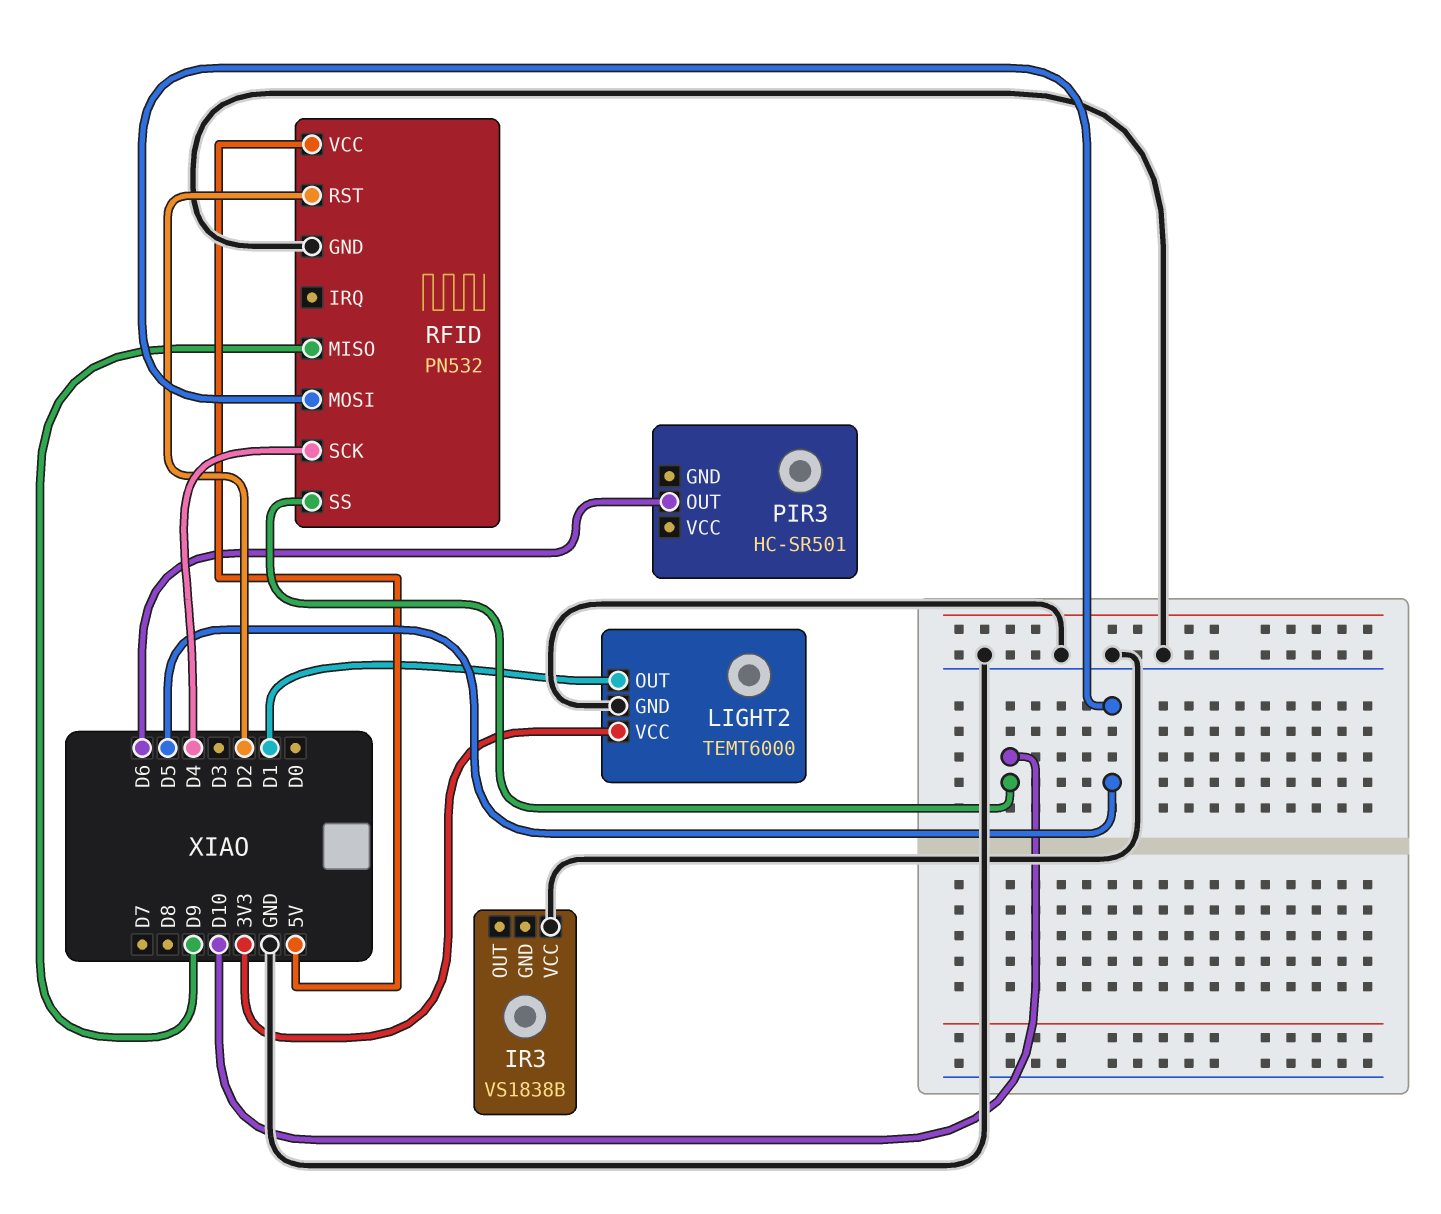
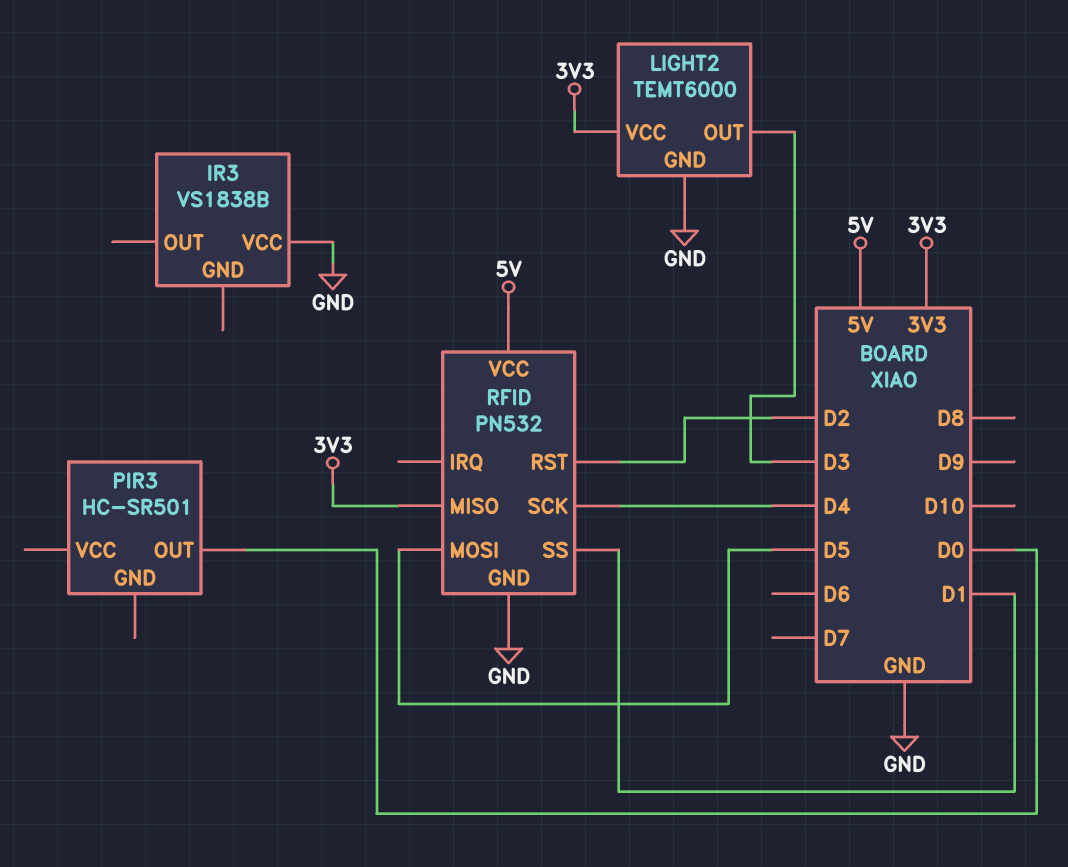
LIGHT2 pin OUT: D1 -> D3
PIR3 pin OUT: D6 -> D0
RFID pin MISO: D9 -> 3V3
RFID pin SS: D10 -> D1

